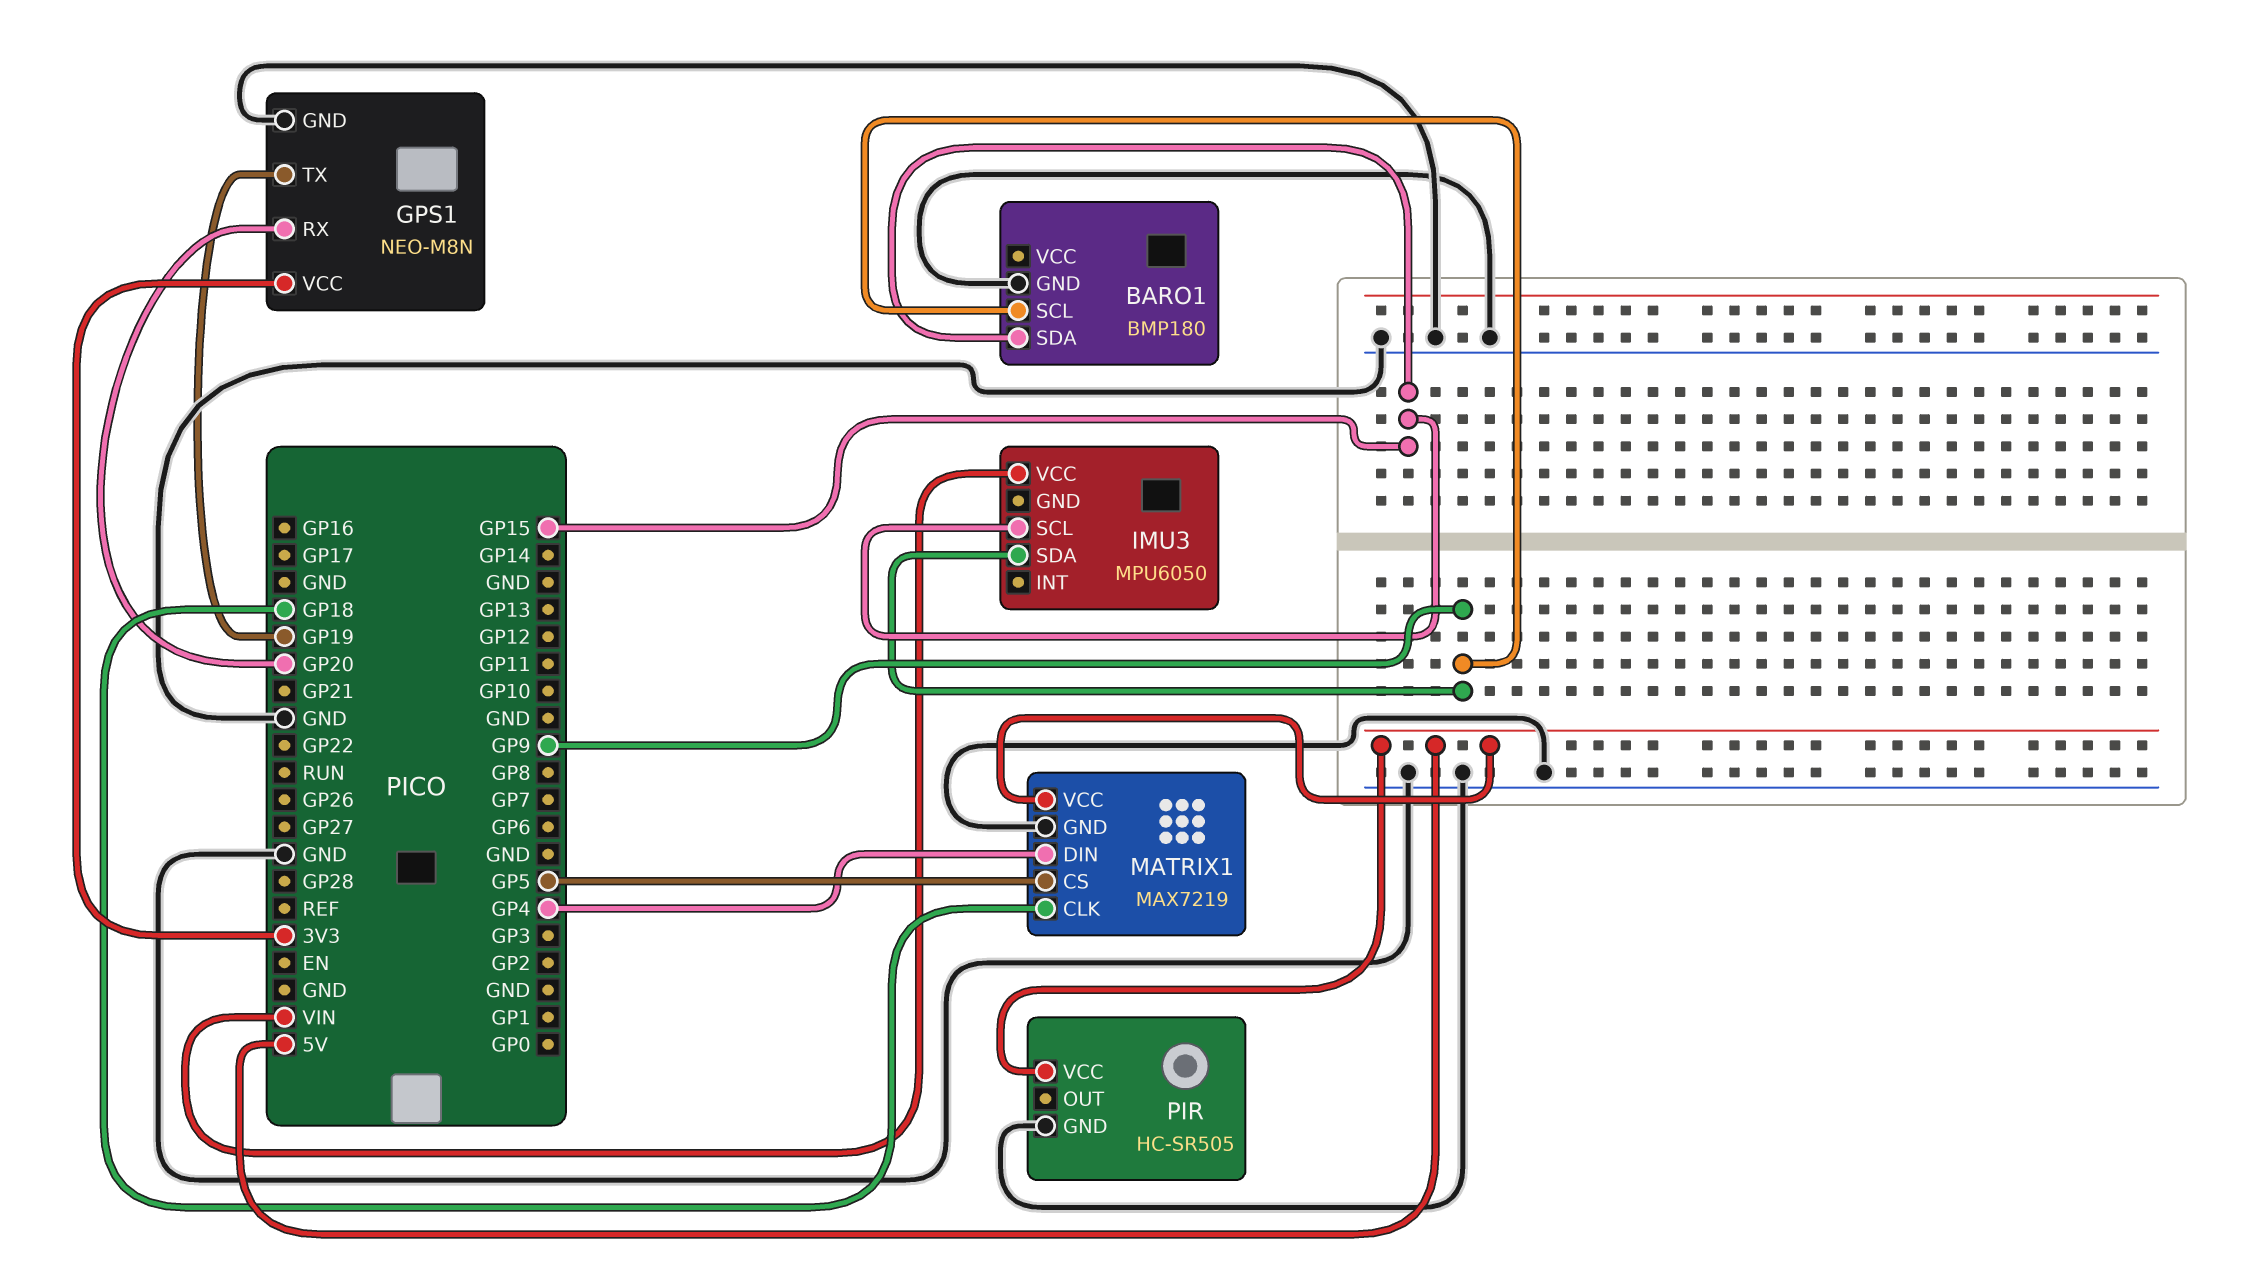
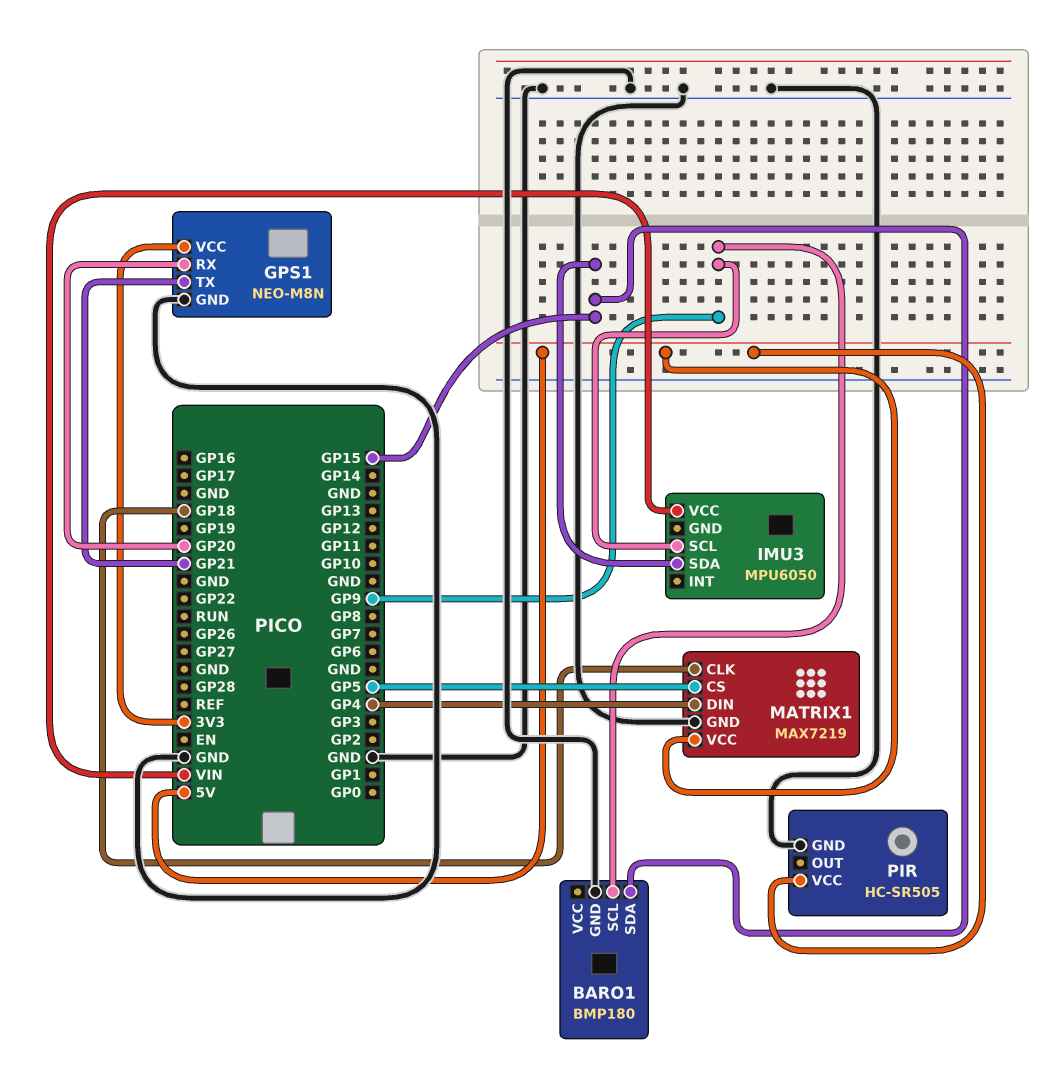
GPS1 pin TX: GP19 -> GP21
IMU3 pin SCL: GP15 -> GP9
IMU3 pin SDA: GP9 -> GP15

